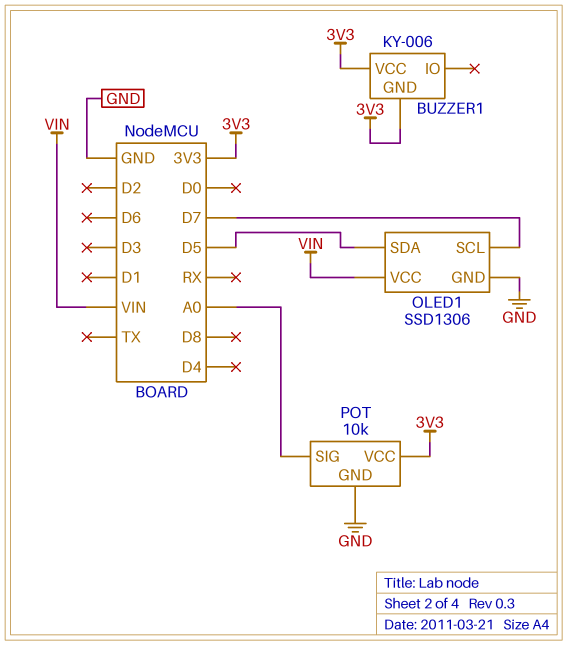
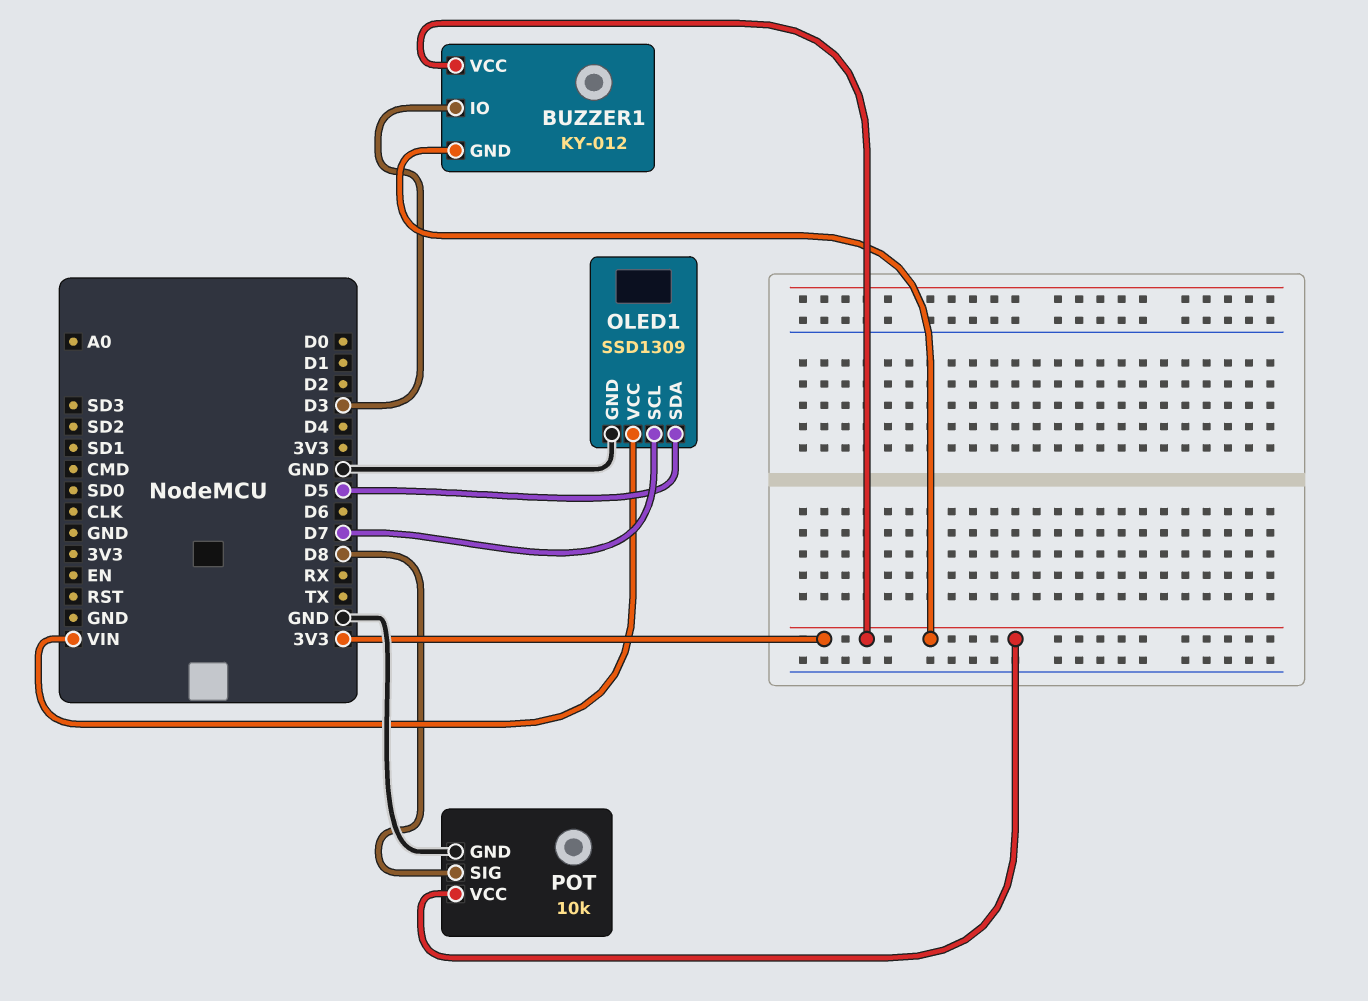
BUZZER1: KY-006 -> KY-012
BUZZER1 pin IO: none -> D3
OLED1: SSD1306 -> SSD1309
POT pin SIG: A0 -> D8

